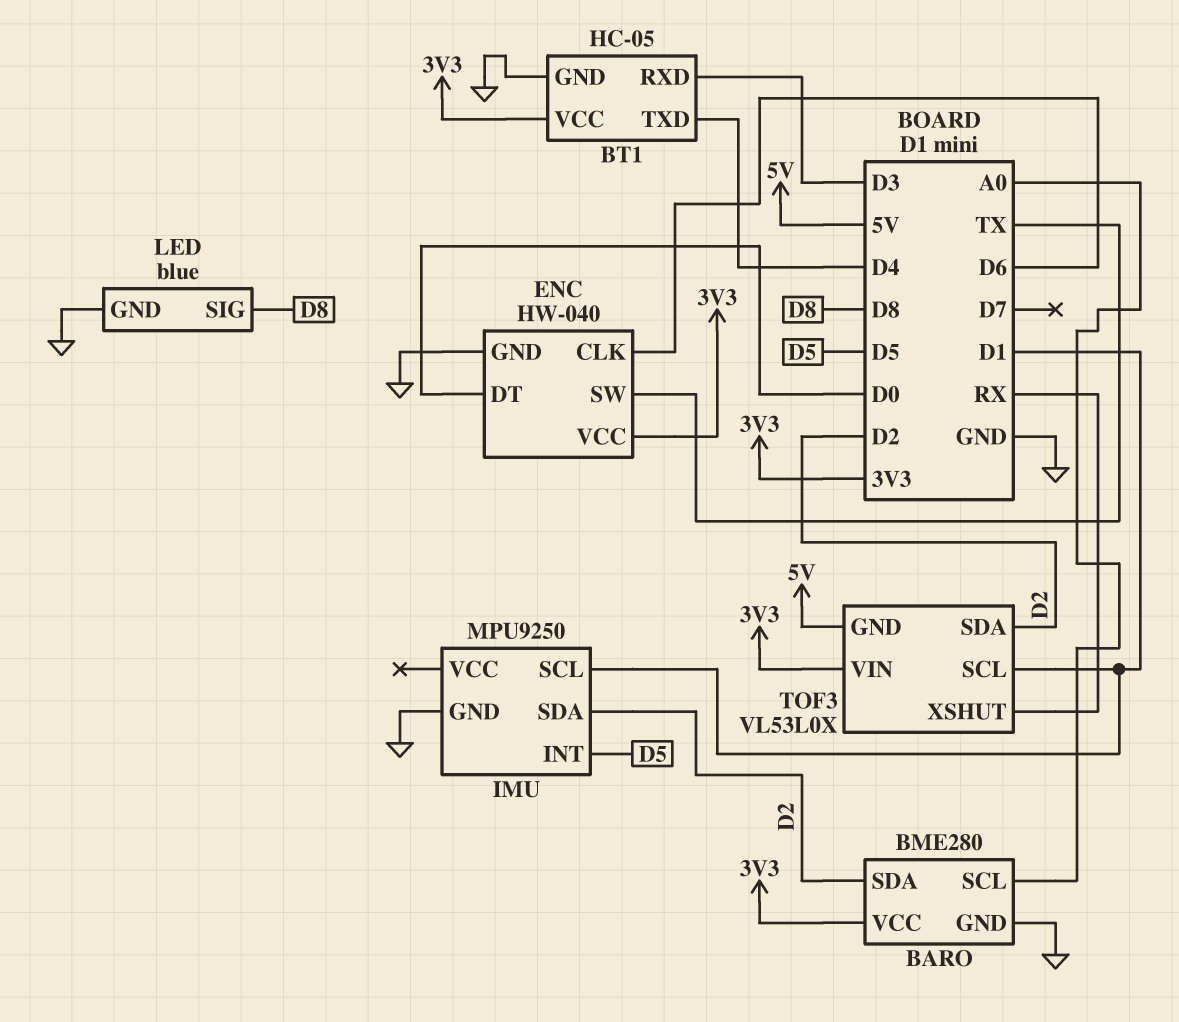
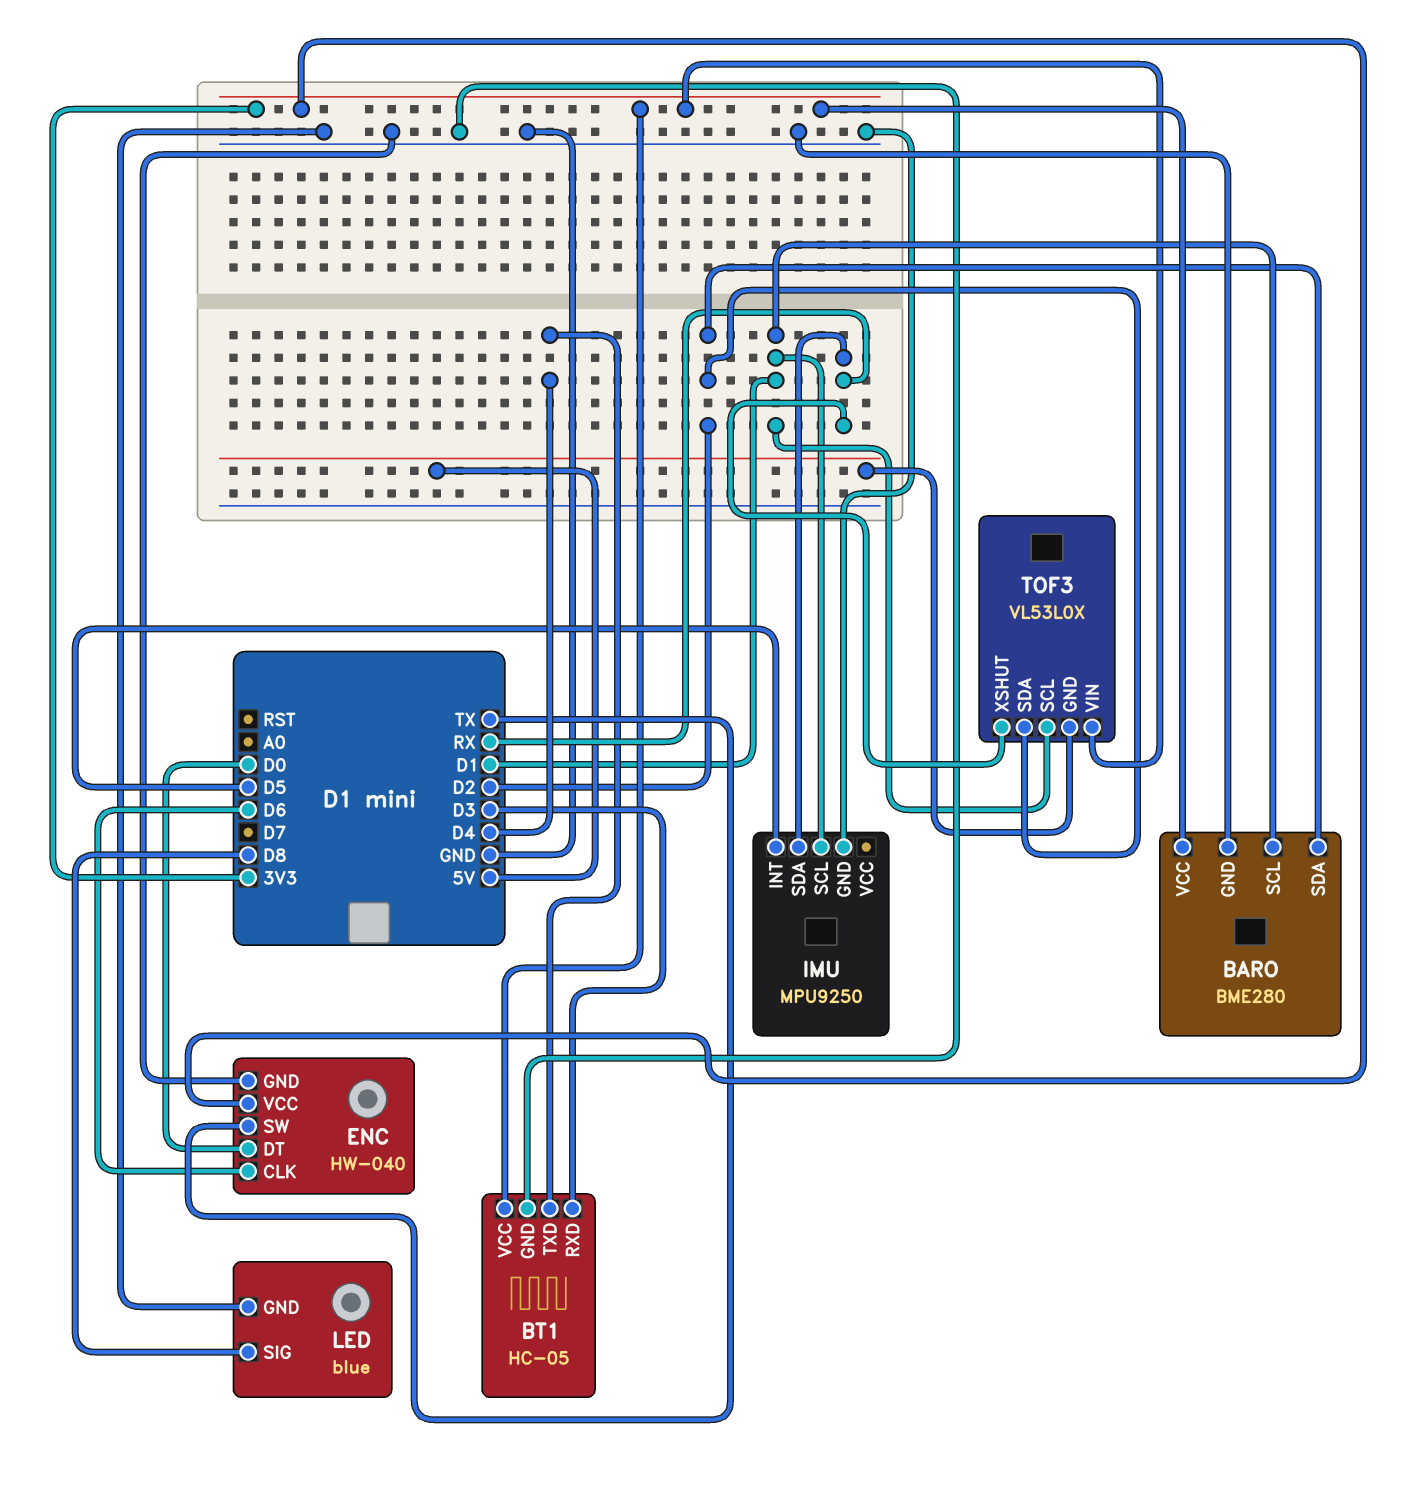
BARO pin SCL: A0 -> D1
IMU pin SDA: D2 -> RX

